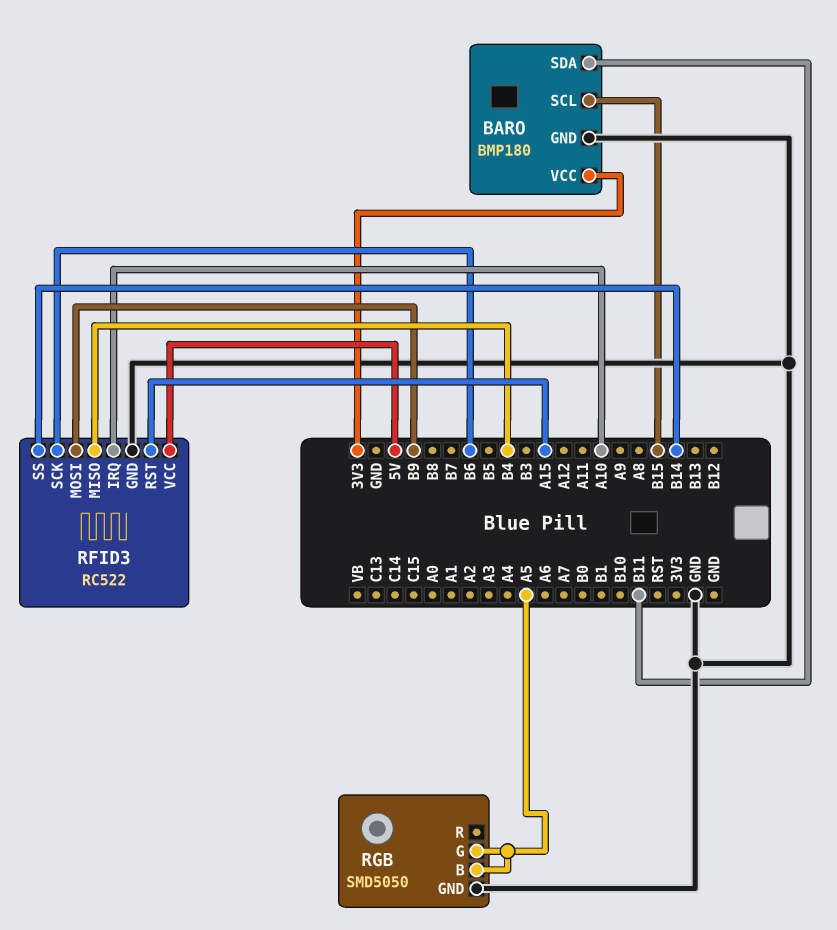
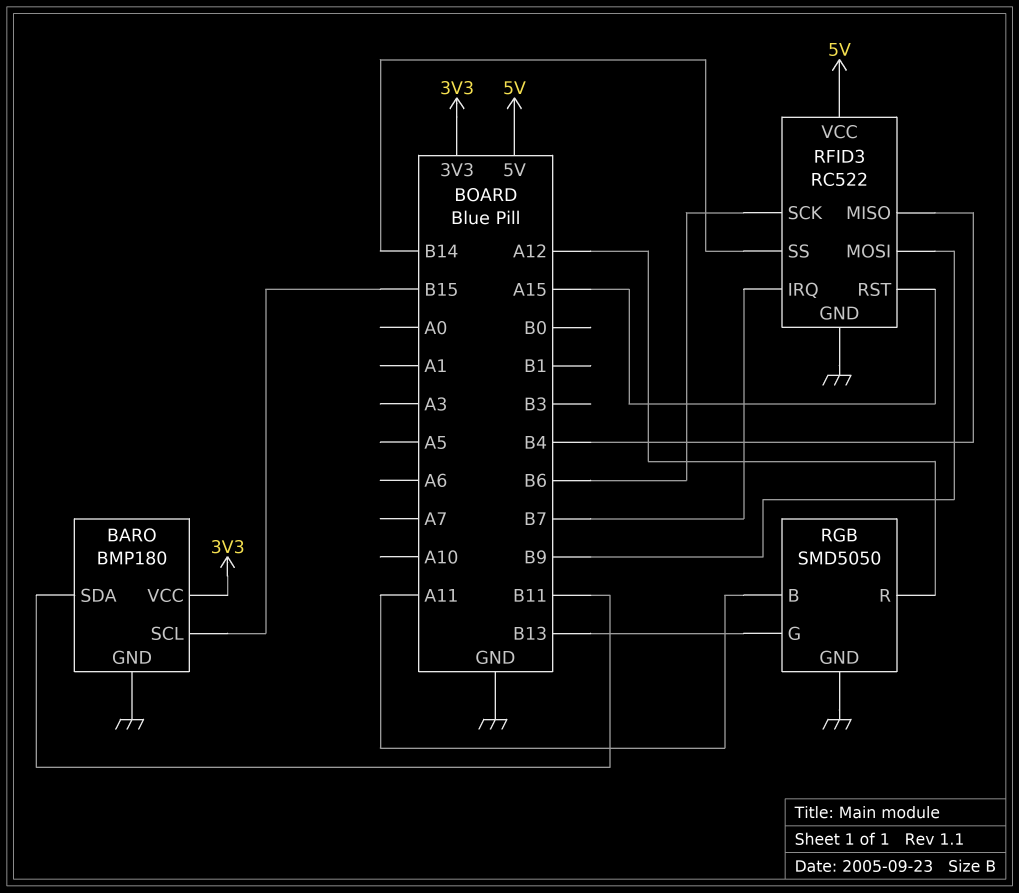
RFID3 pin IRQ: A10 -> B7
RGB pin B: A5 -> A11
RGB pin G: A5 -> B13
RGB pin R: none -> A12

